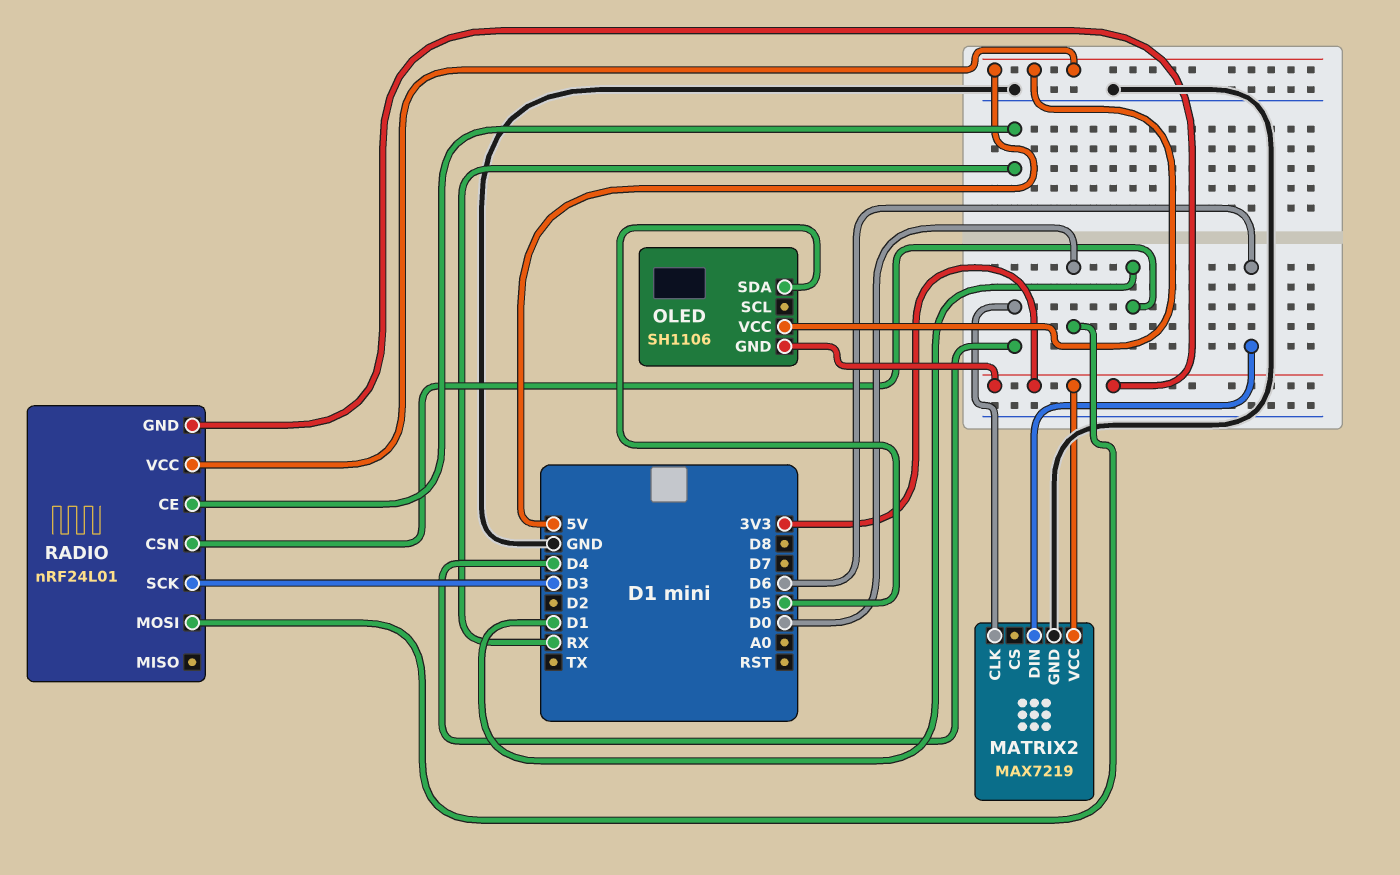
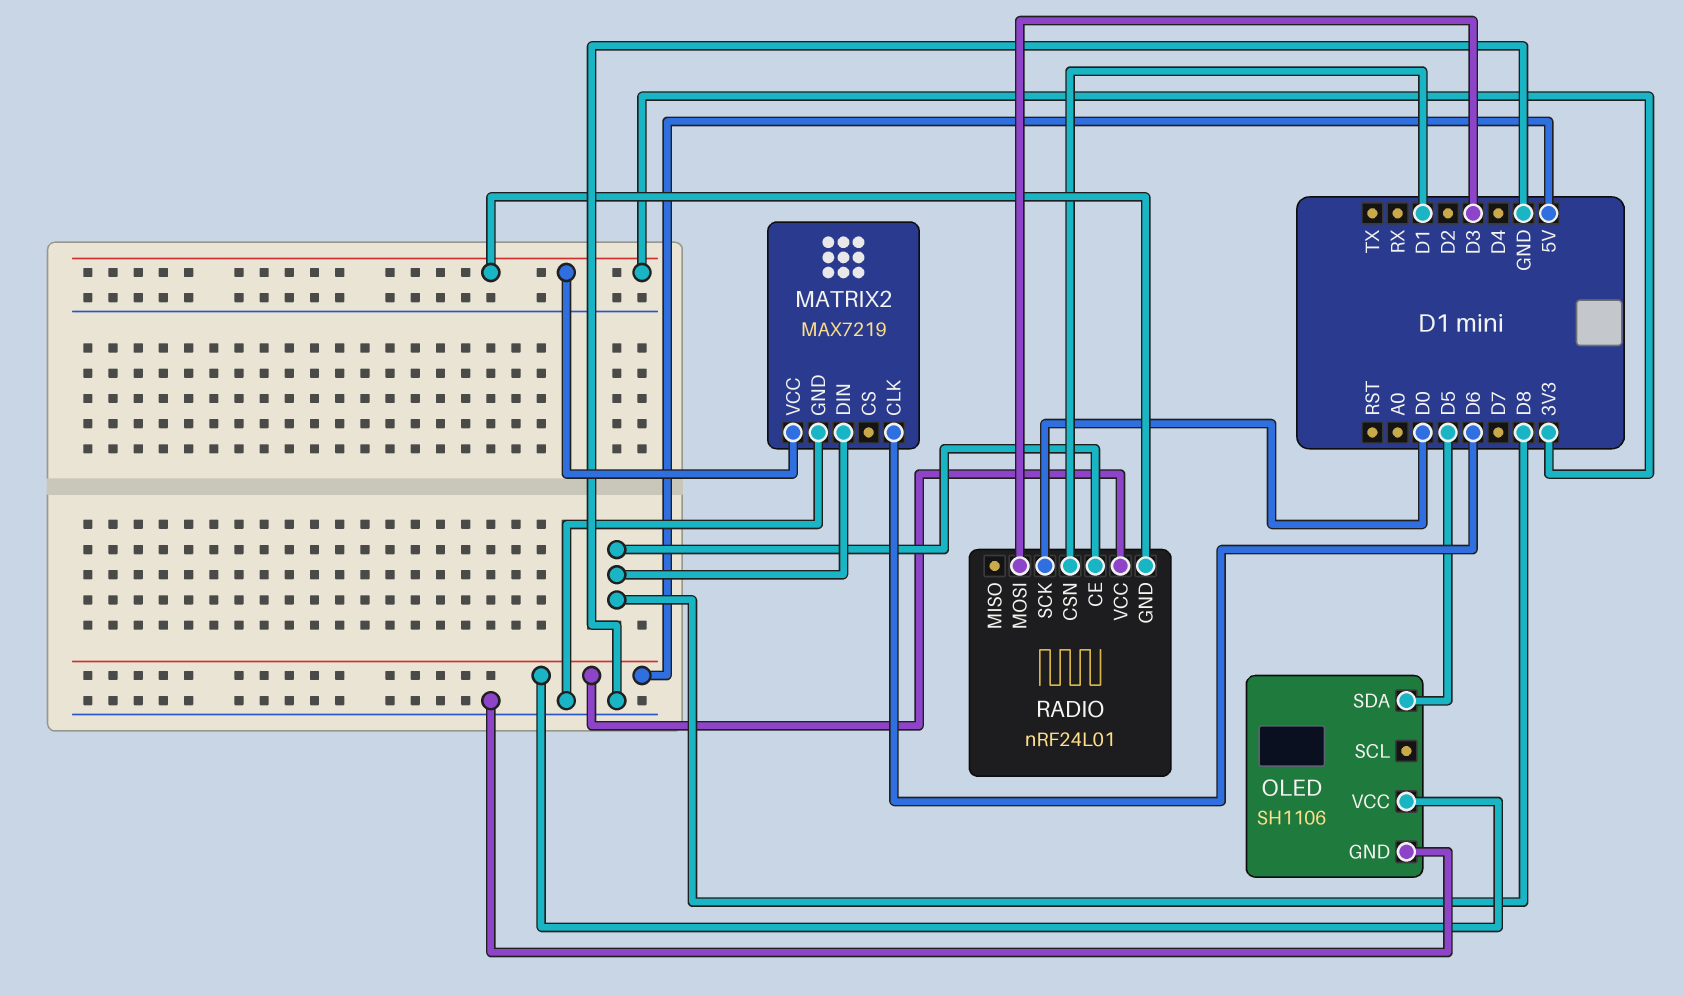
MATRIX2 pin CLK: D4 -> D6
MATRIX2 pin DIN: D6 -> D8
OLED pin GND: 3V3 -> GND
RADIO pin CE: RX -> D8
RADIO pin MOSI: D0 -> D3
RADIO pin SCK: D3 -> D0

